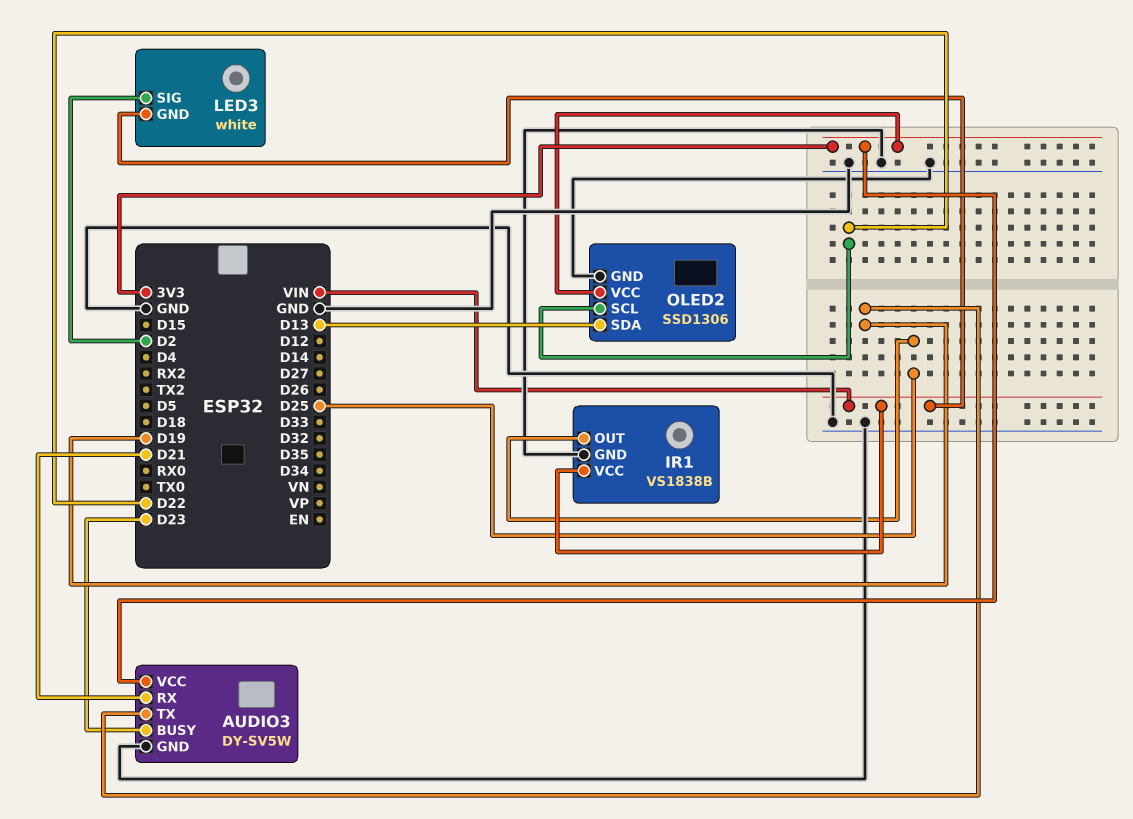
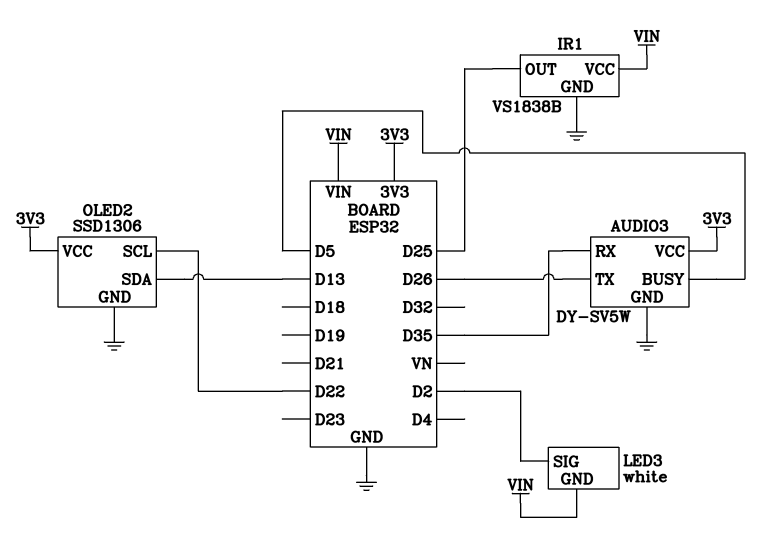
AUDIO3 pin BUSY: D23 -> D5
AUDIO3 pin RX: D21 -> D35
AUDIO3 pin TX: D19 -> D26

